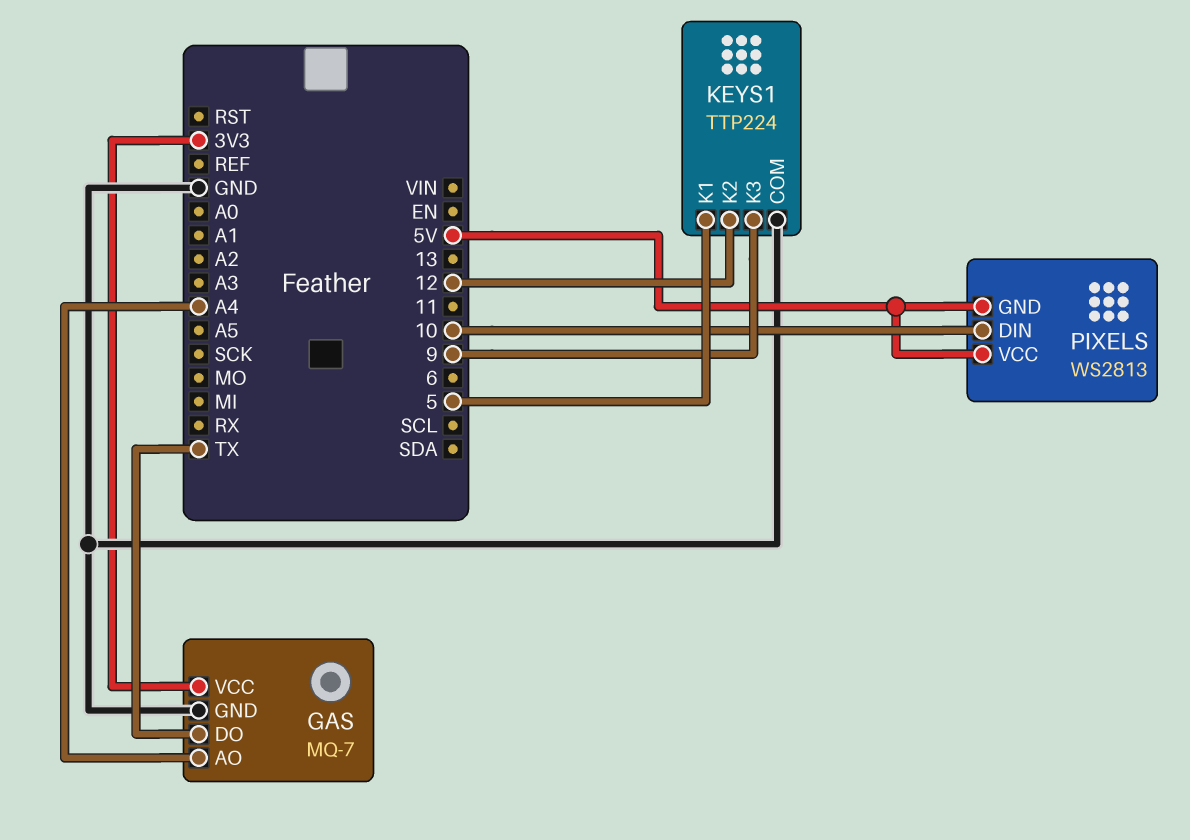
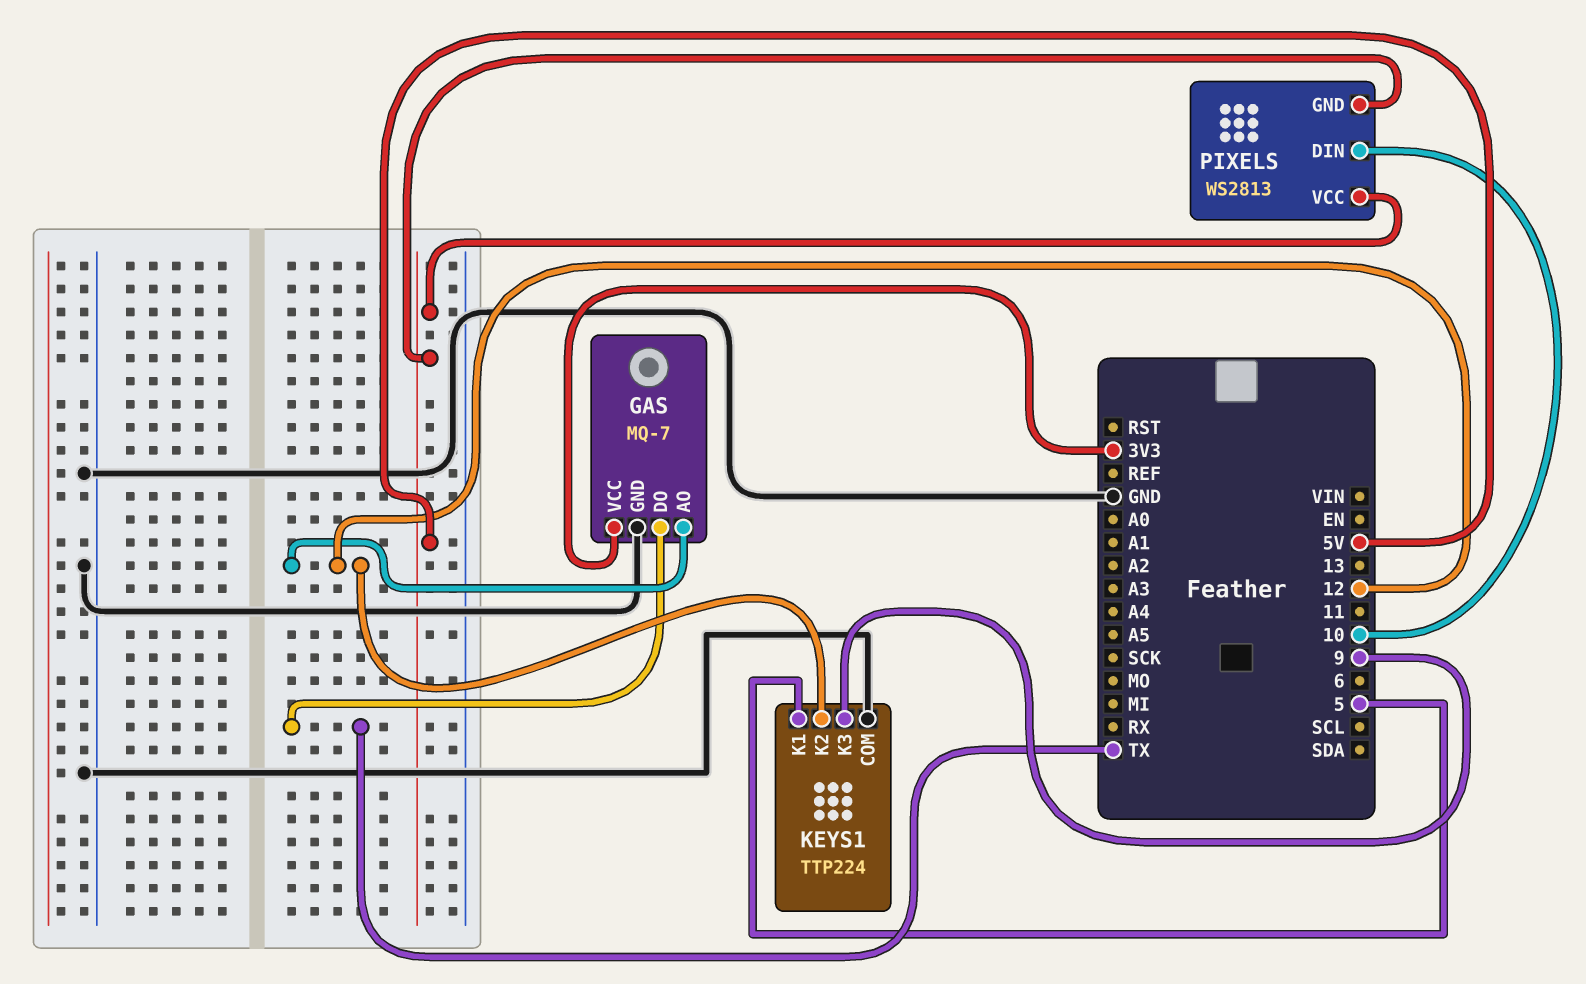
GAS pin AO: A4 -> 12

